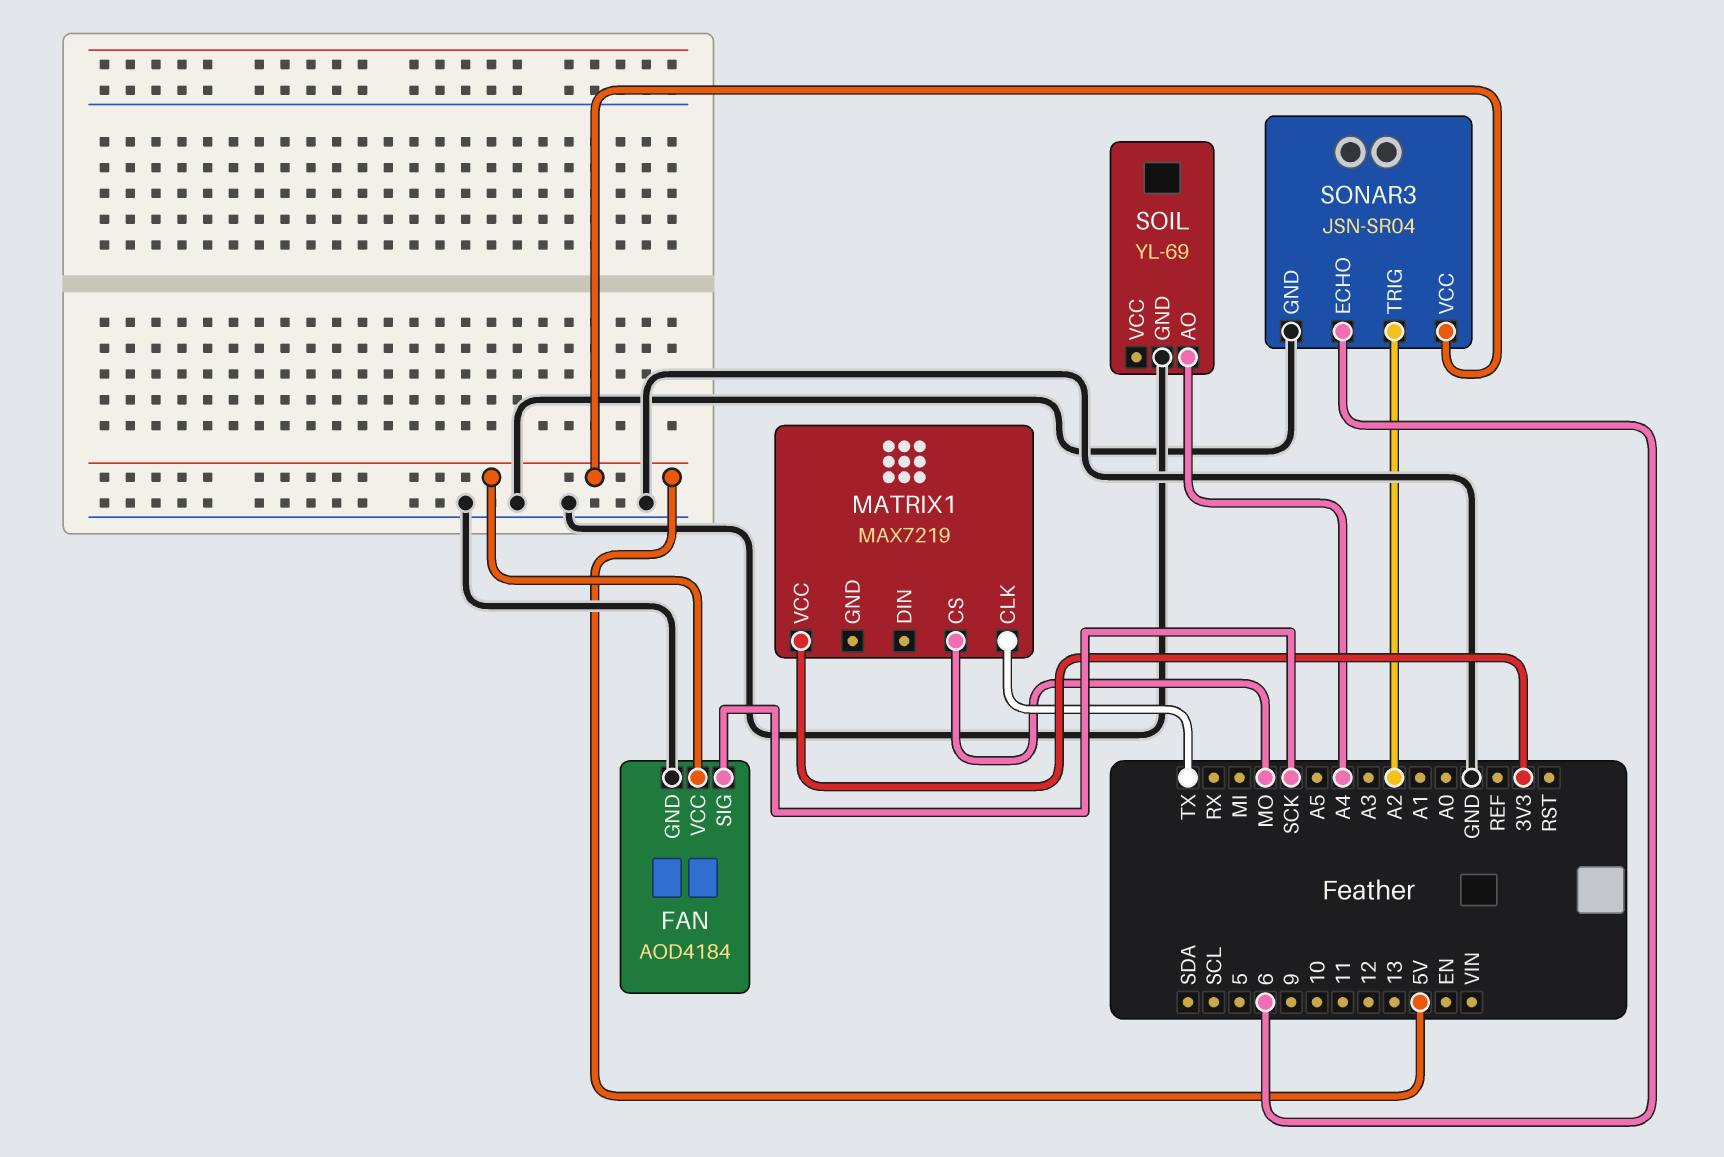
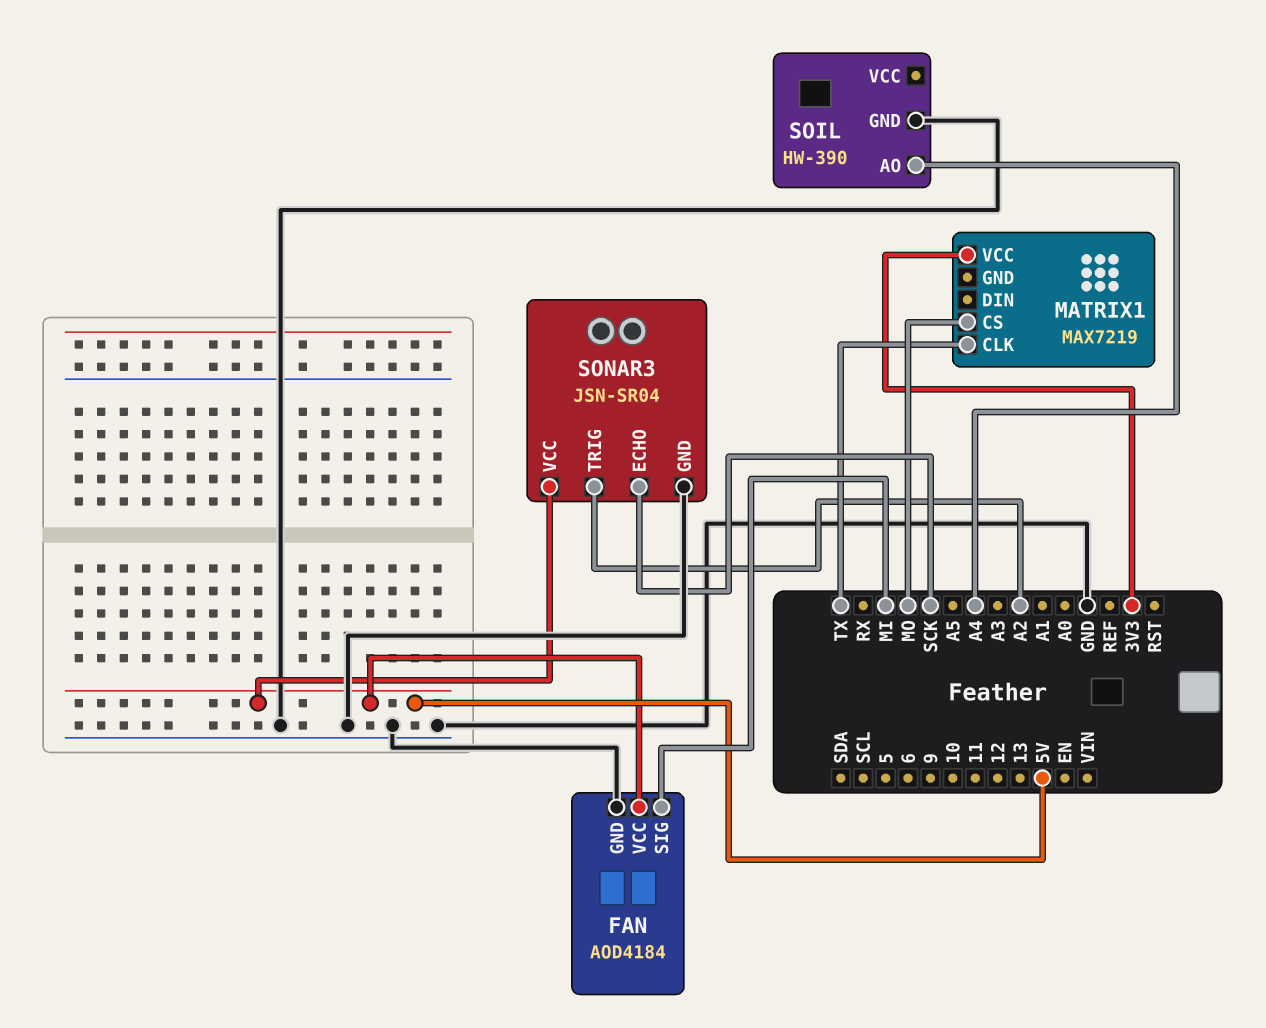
FAN pin SIG: SCK -> MI
SOIL: YL-69 -> HW-390
SONAR3 pin ECHO: 6 -> SCK

